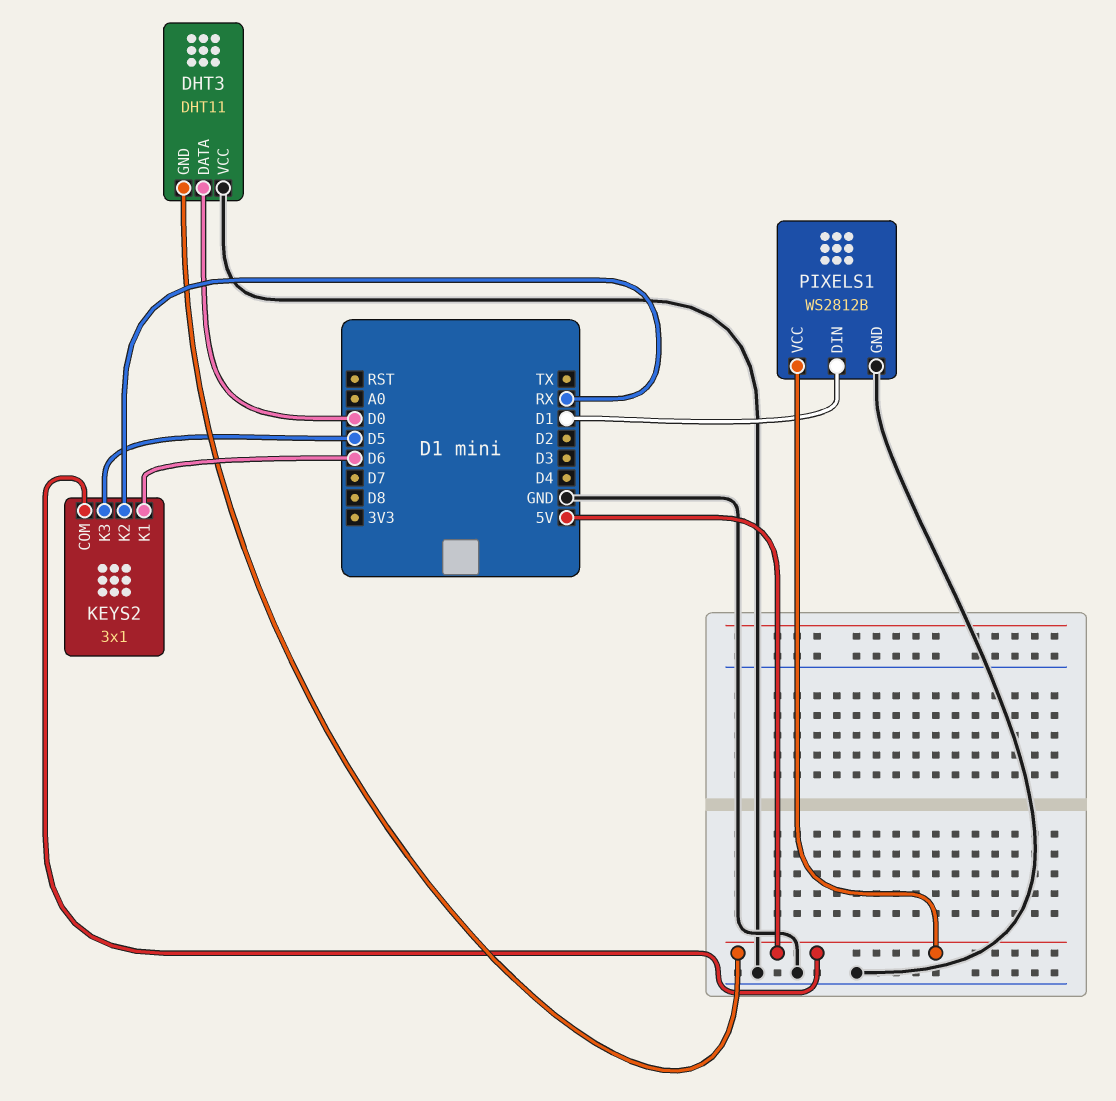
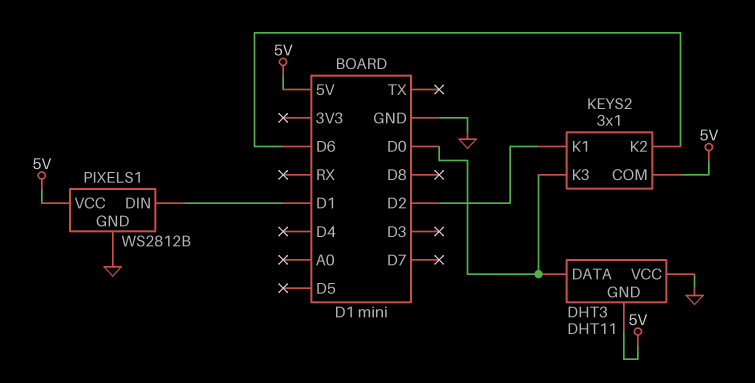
KEYS2 pin K1: D6 -> D2
KEYS2 pin K2: RX -> D6
KEYS2 pin K3: D5 -> D0

